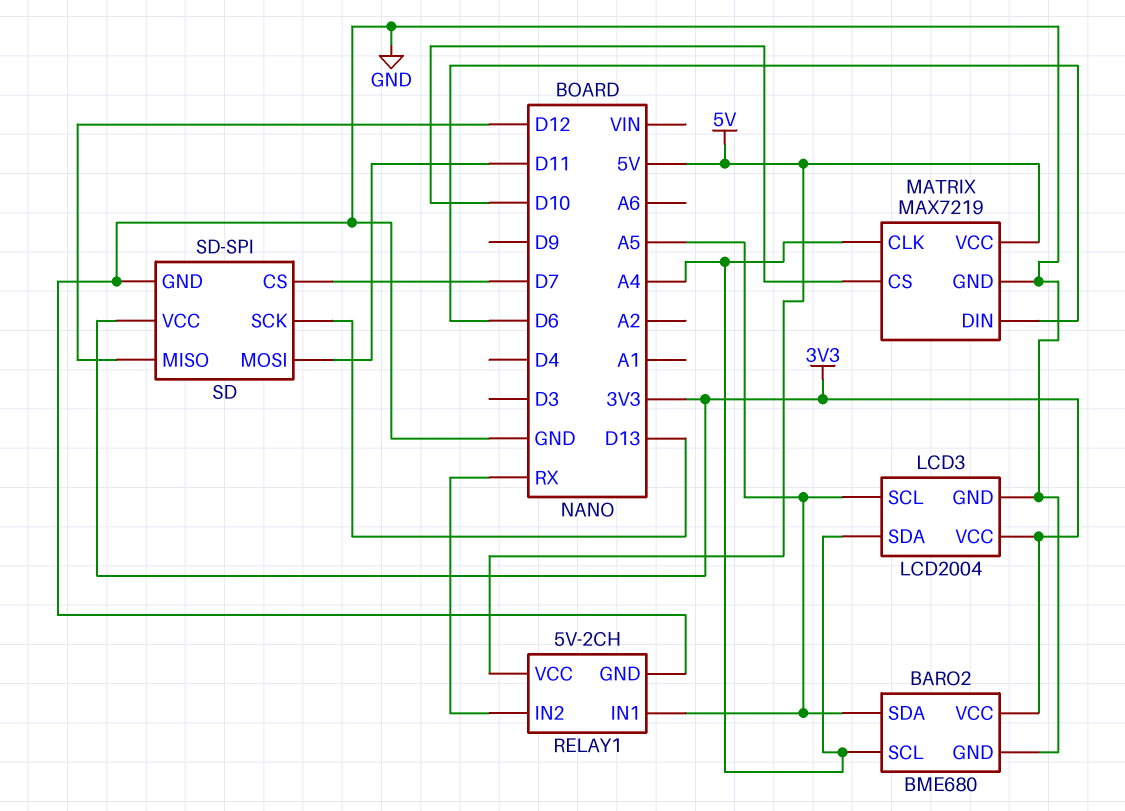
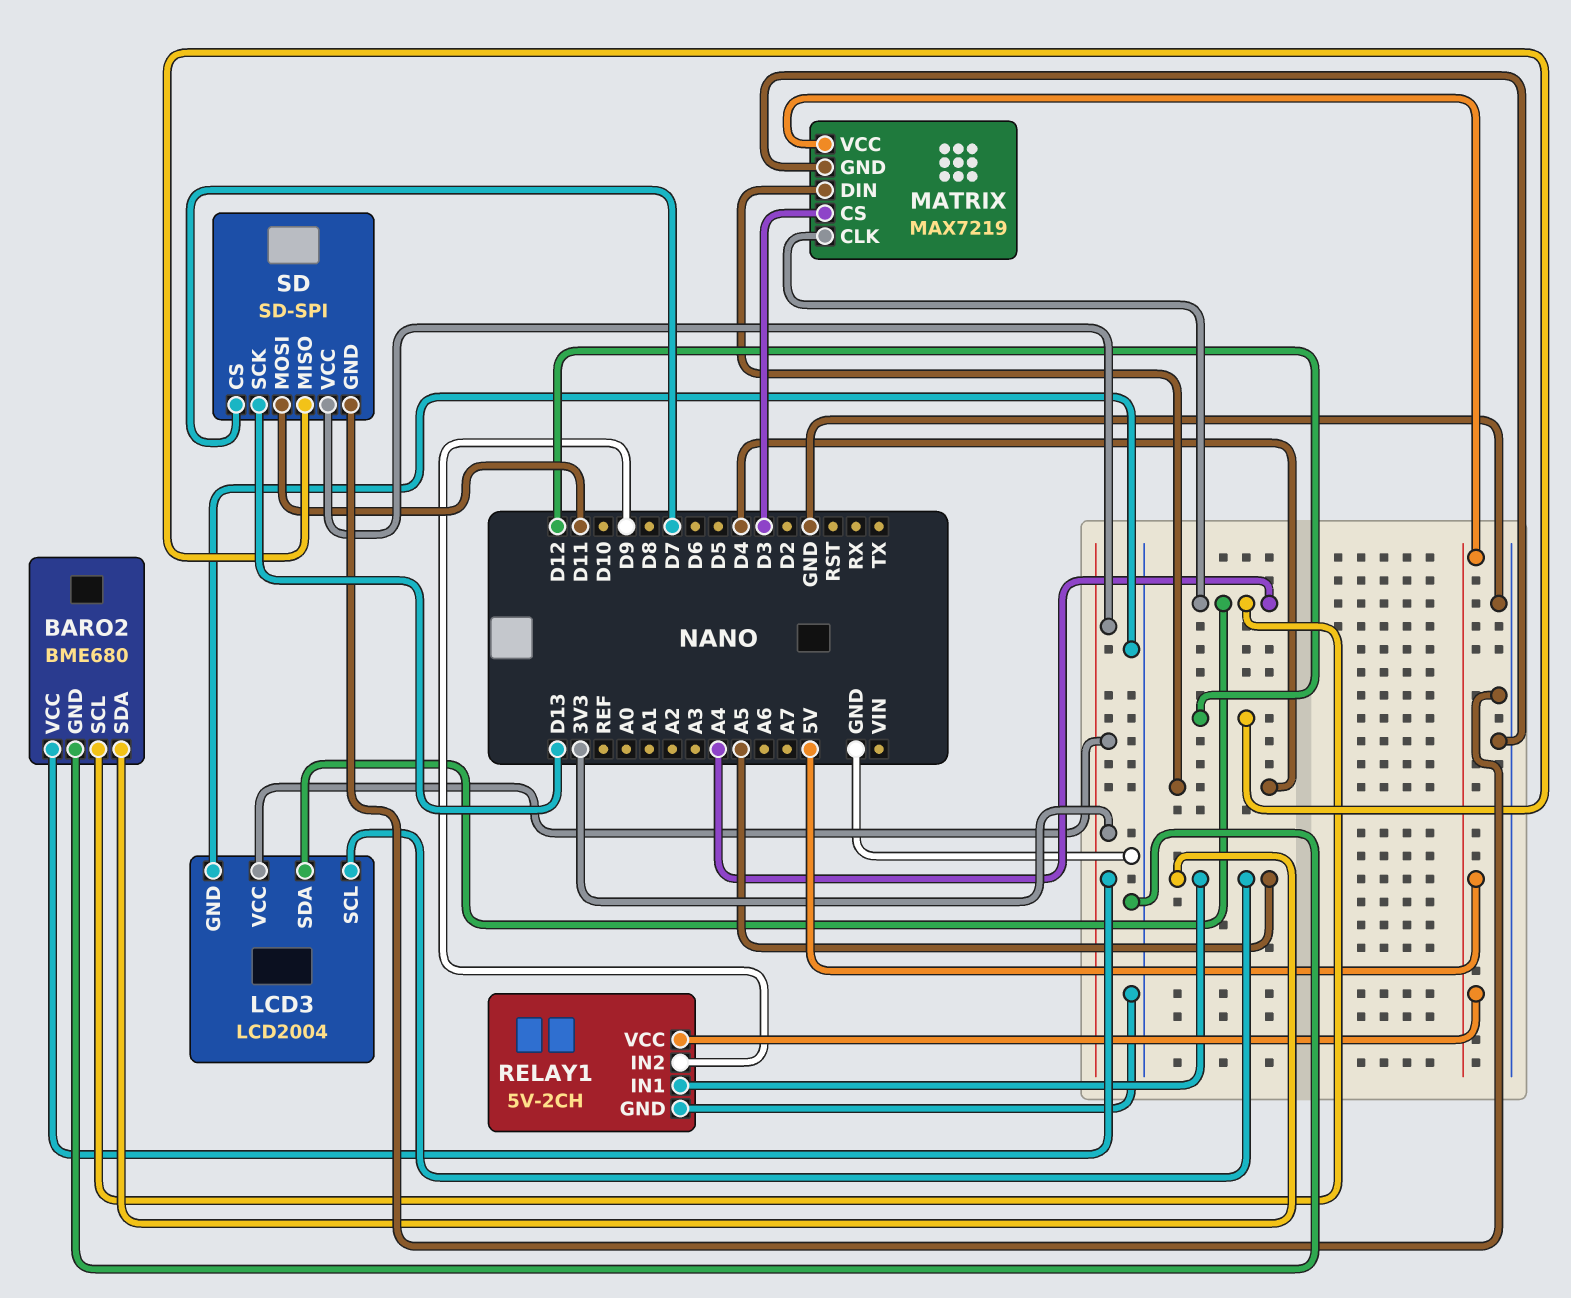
MATRIX pin CS: D10 -> D3
MATRIX pin DIN: D6 -> D4
RELAY1 pin IN2: RX -> D9

